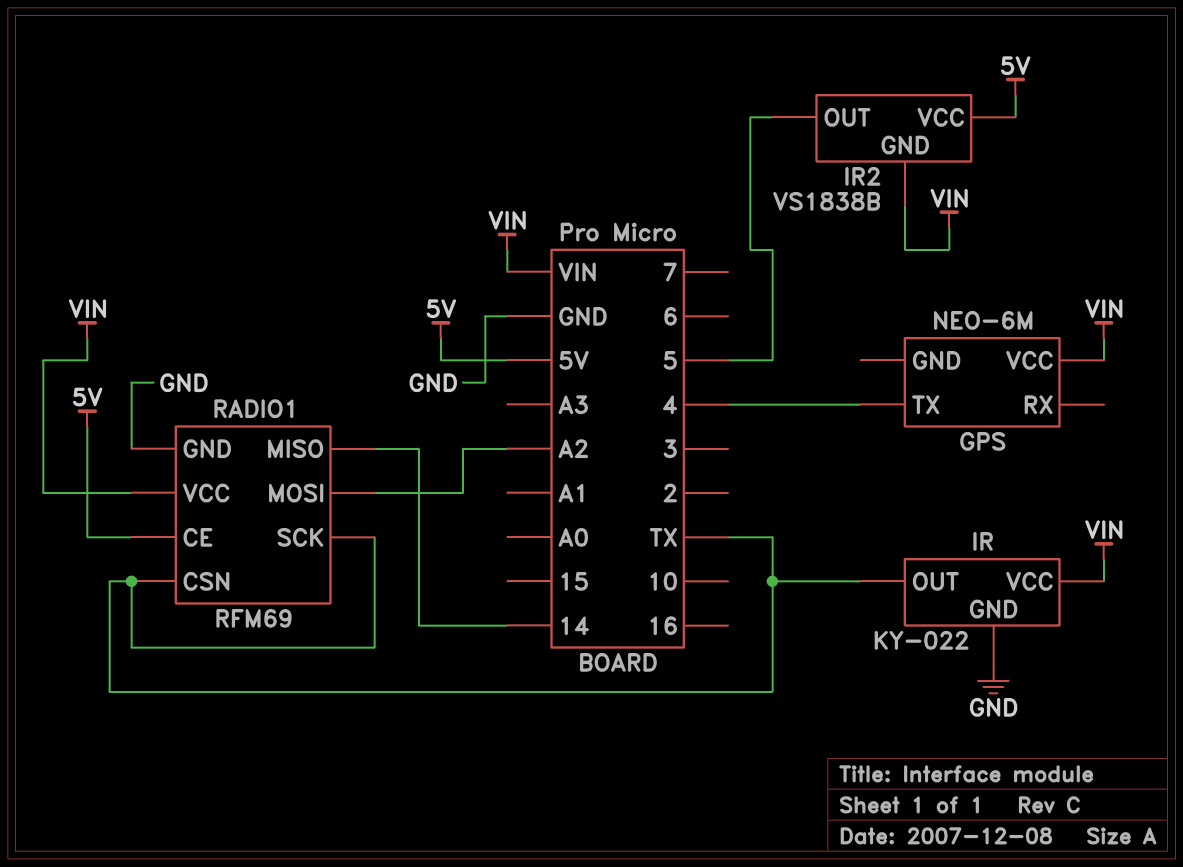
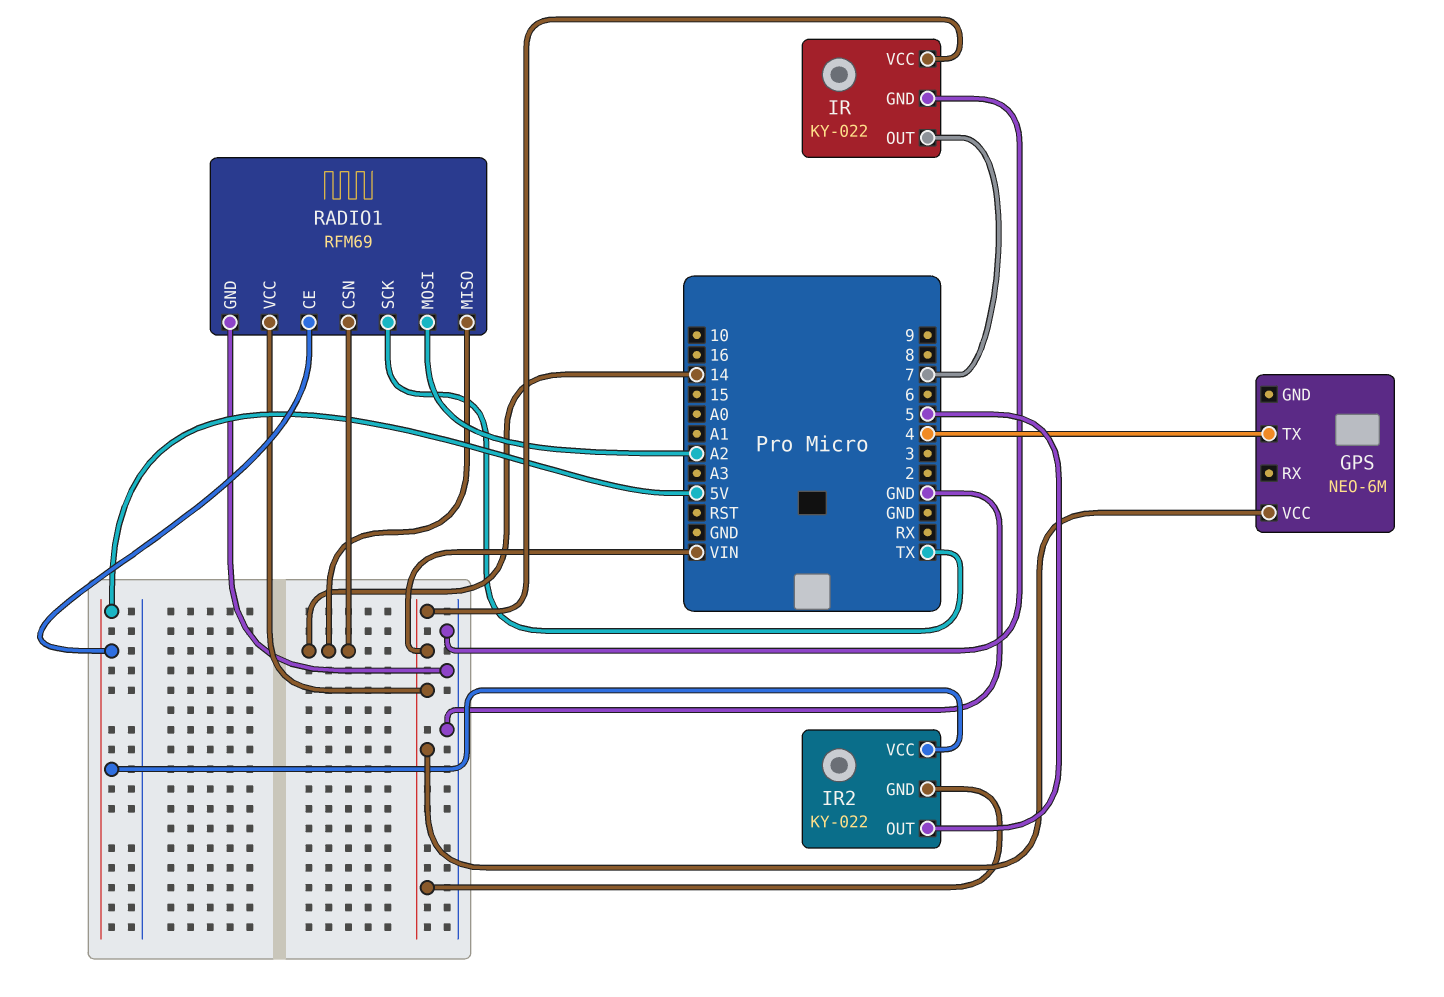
IR pin OUT: TX -> 7
IR2: VS1838B -> KY-022
RADIO1 pin CSN: TX -> 14

